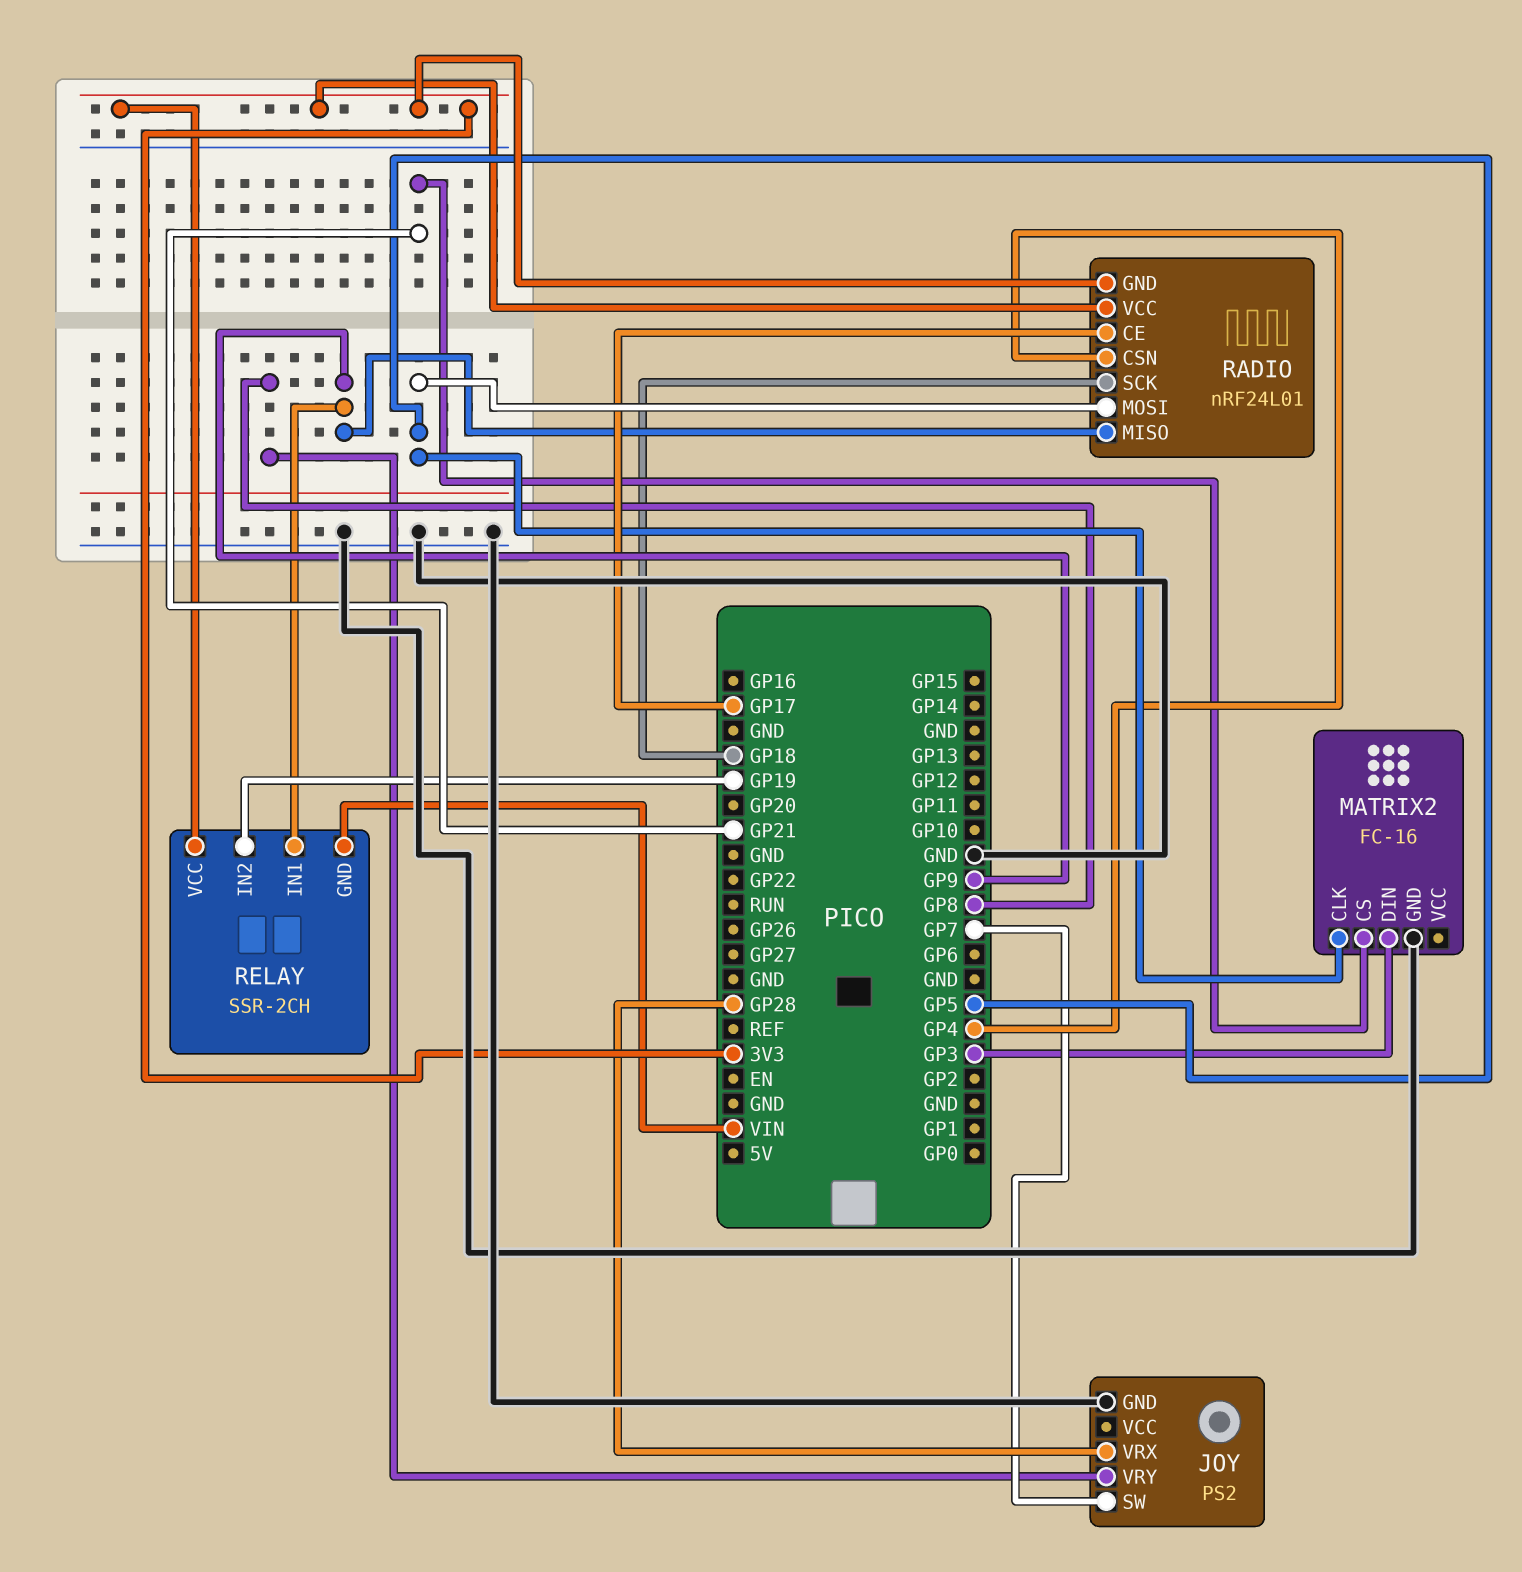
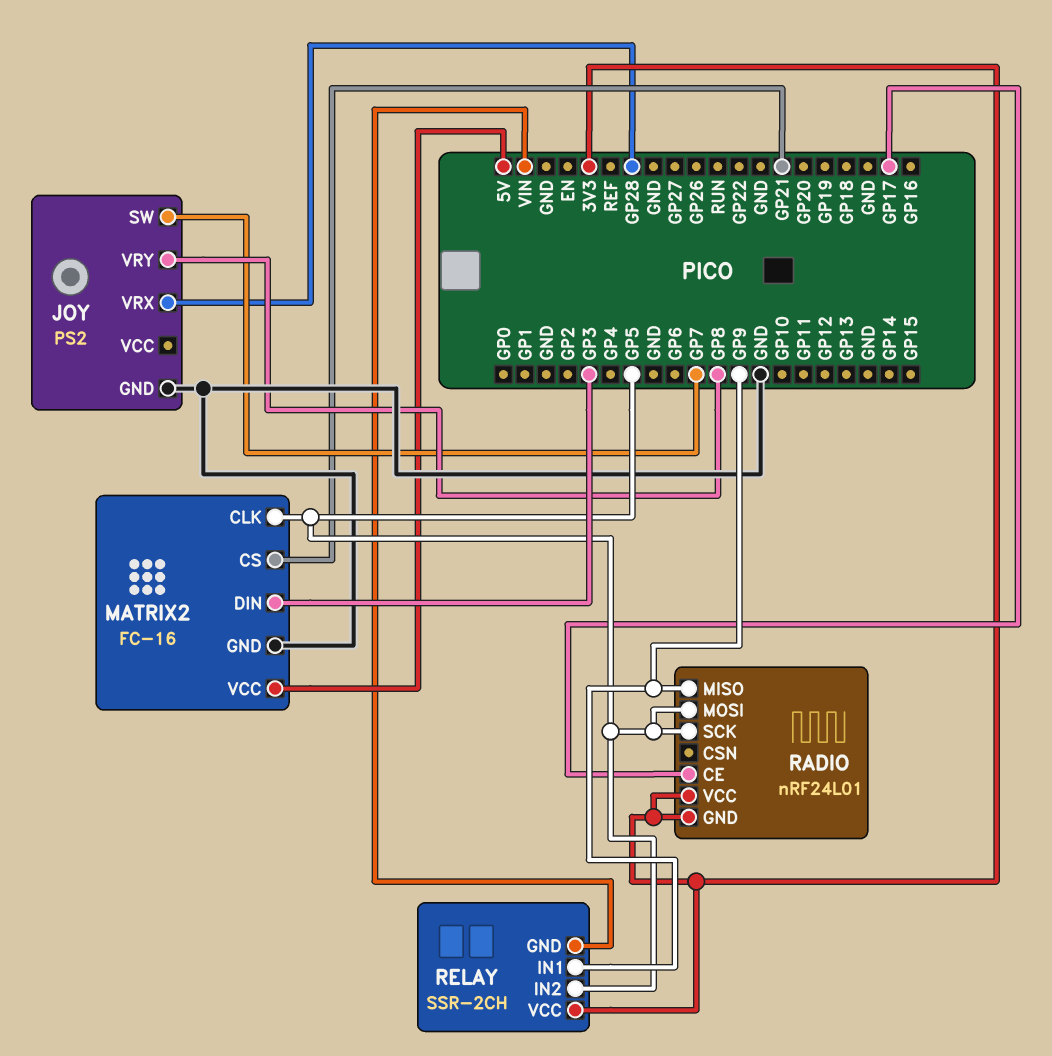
MATRIX2 pin VCC: none -> 5V
RADIO pin CSN: GP4 -> none
RADIO pin SCK: GP18 -> GP5
RELAY pin IN2: GP19 -> GP5

